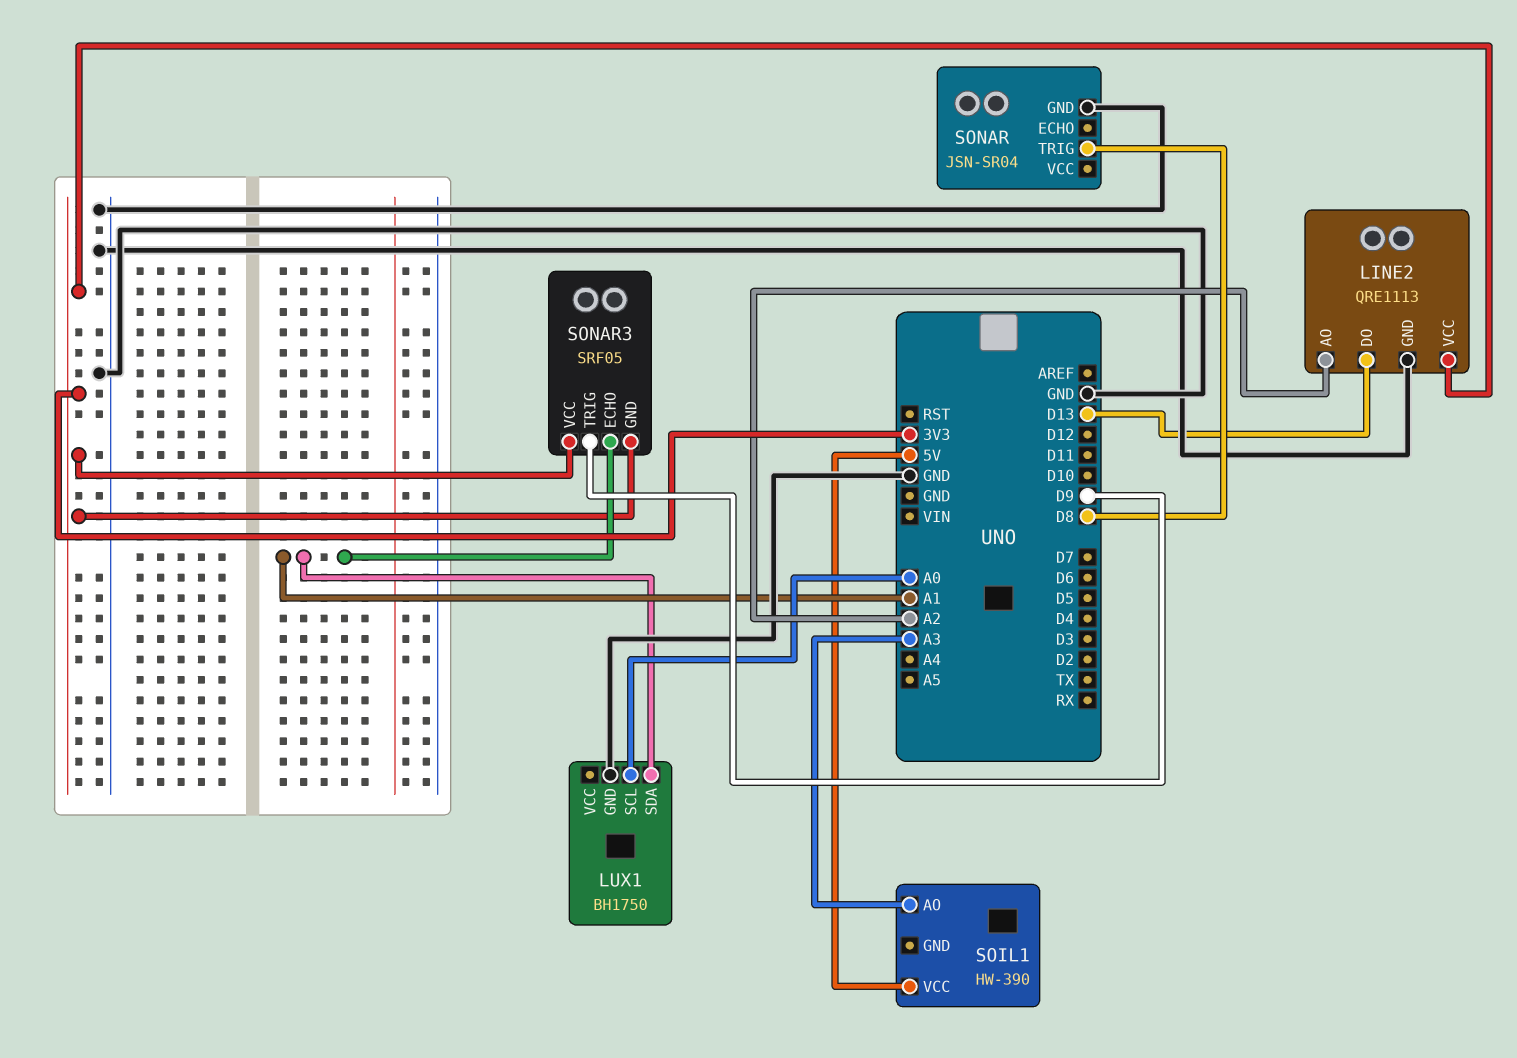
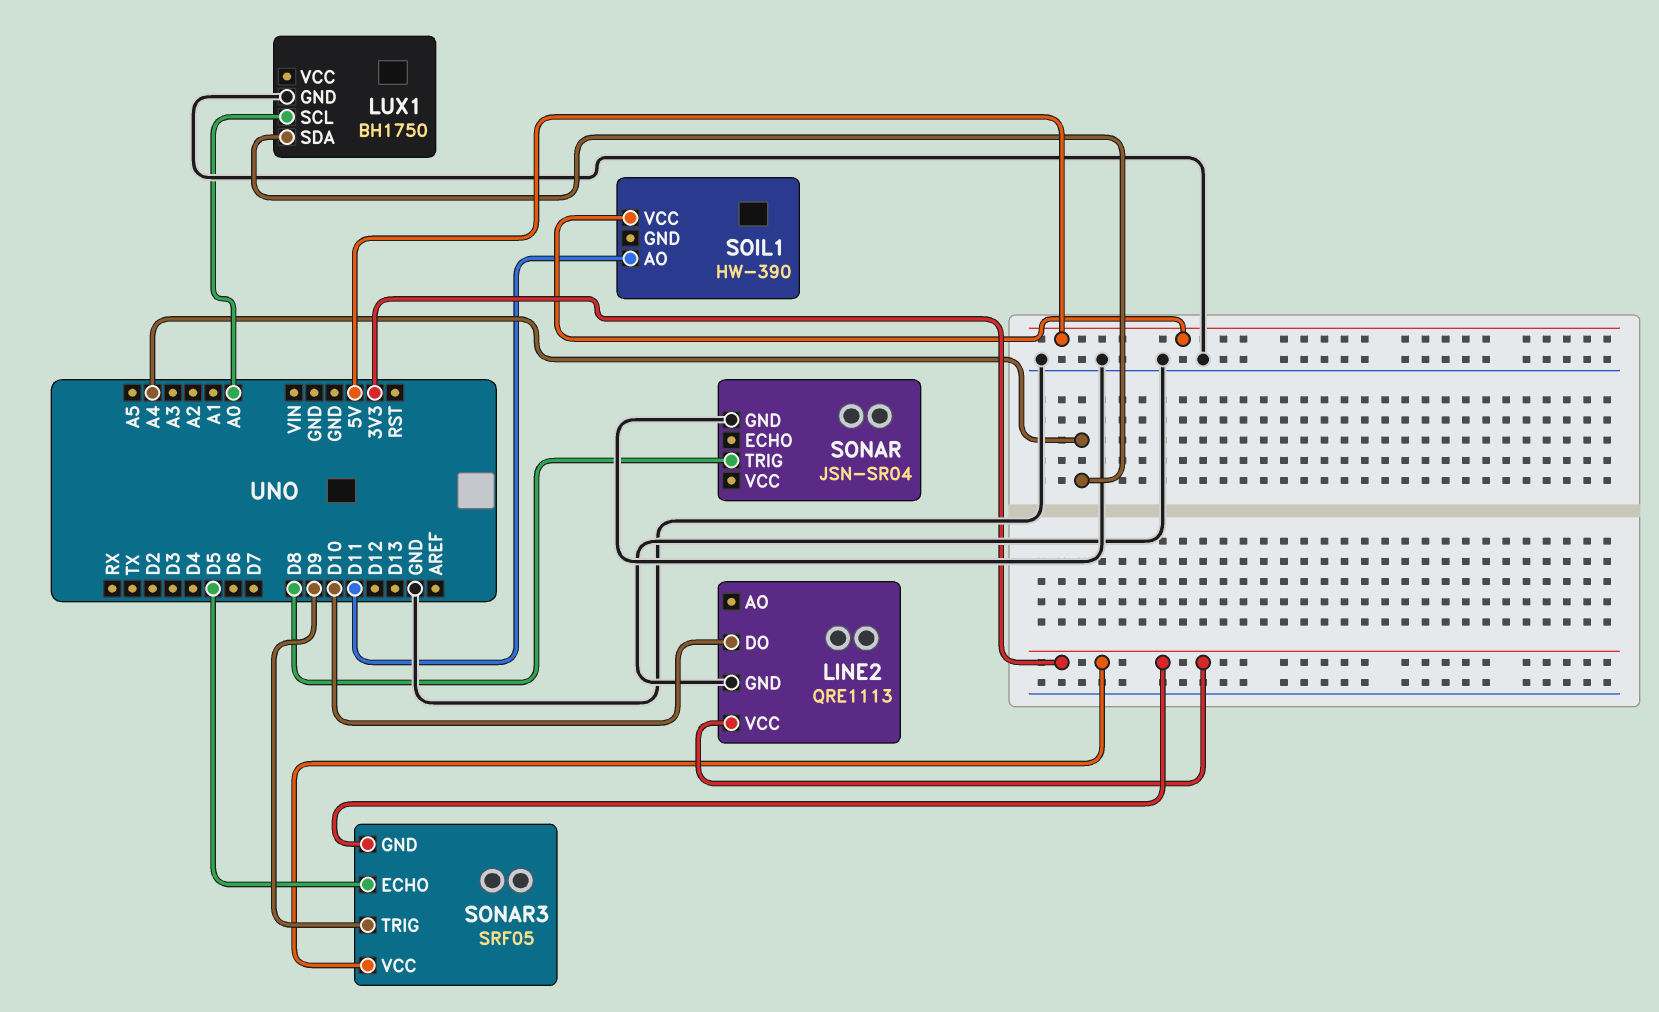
LINE2 pin AO: A2 -> none
LINE2 pin DO: D13 -> D10
LUX1 pin SDA: A1 -> A4
SOIL1 pin AO: A3 -> D11
SONAR3 pin ECHO: A1 -> D5

